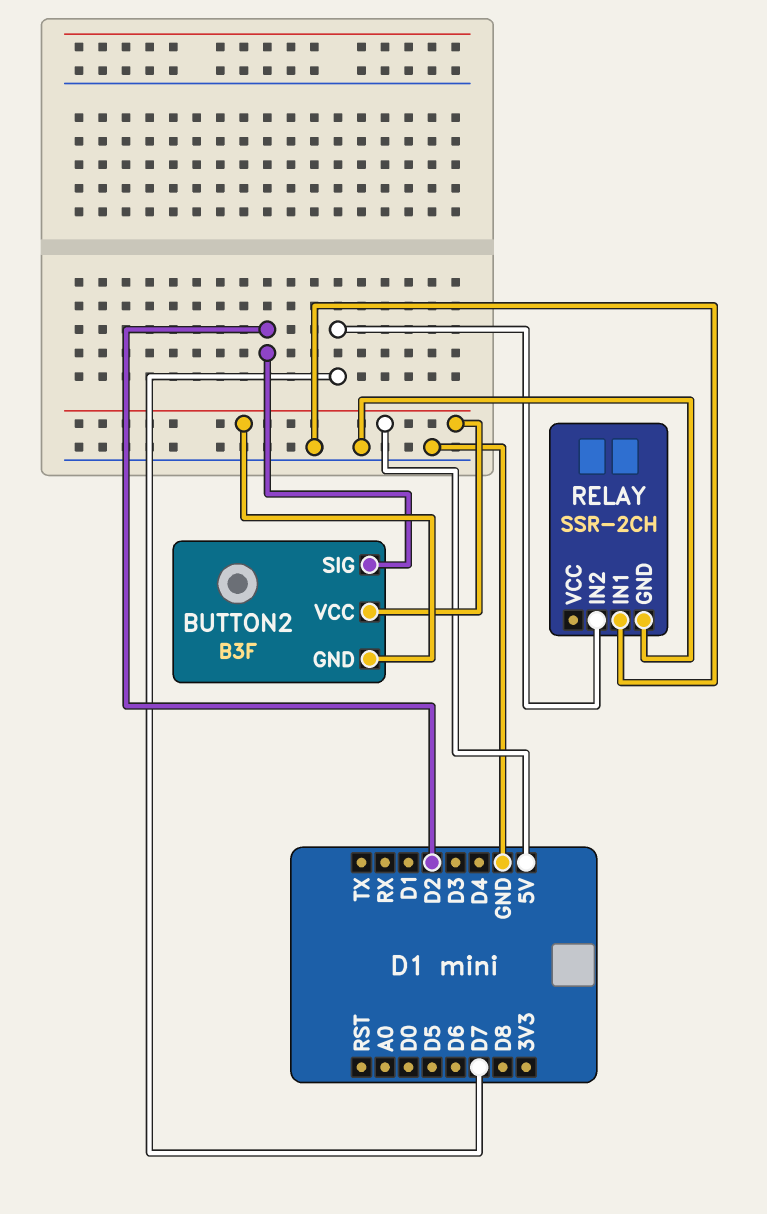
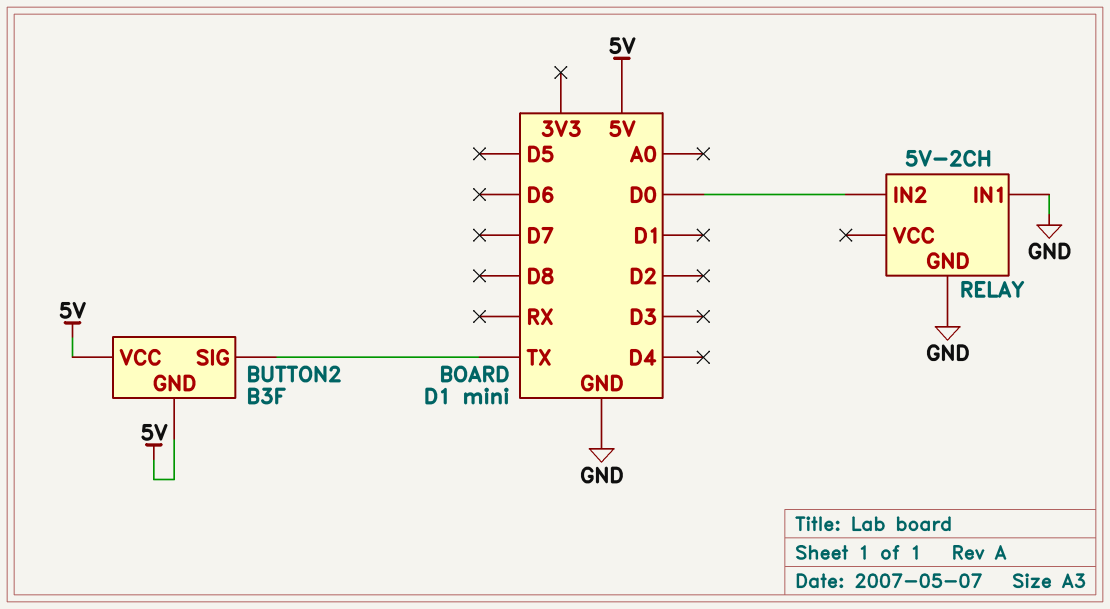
BUTTON2 pin SIG: D2 -> TX
RELAY: SSR-2CH -> 5V-2CH
RELAY pin IN2: D7 -> D0

